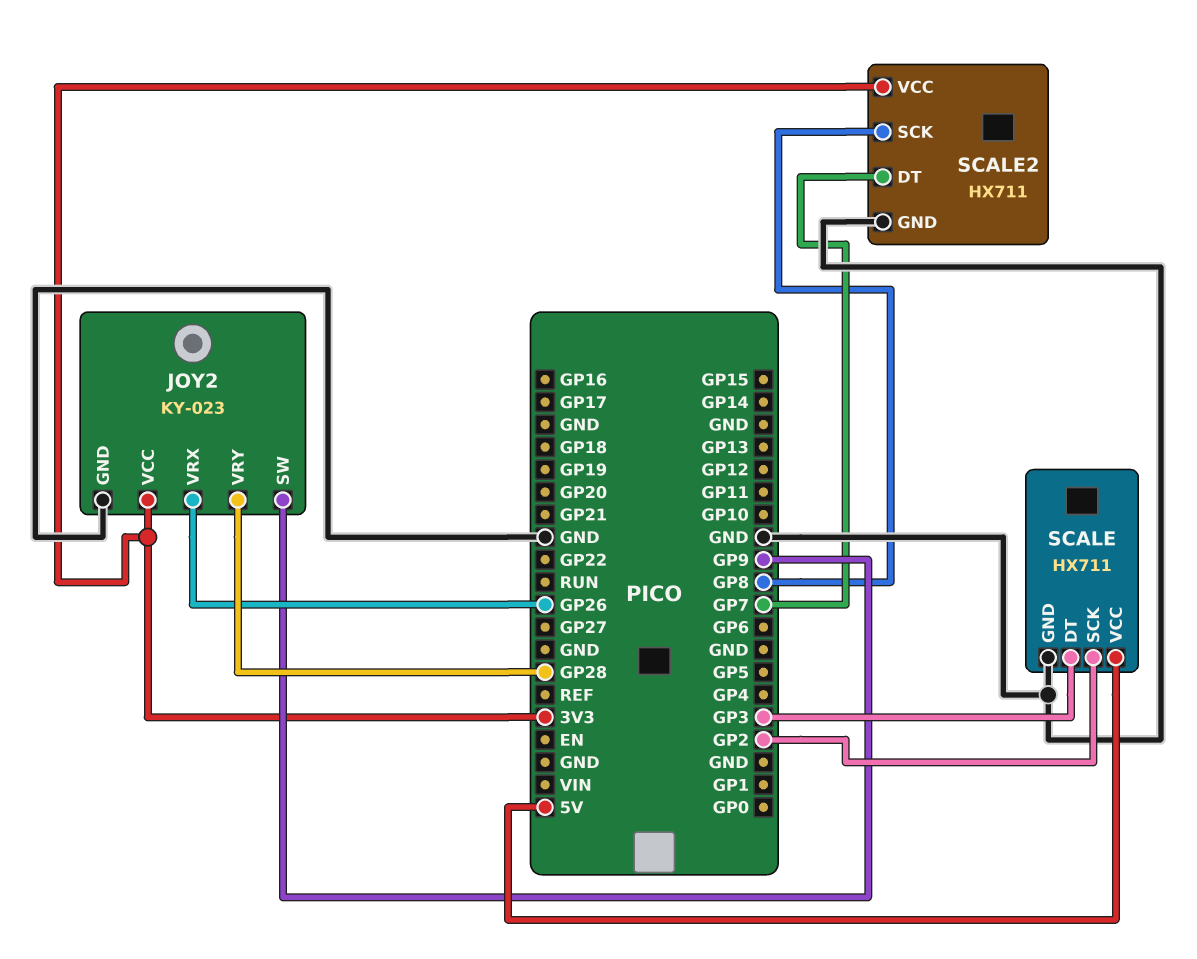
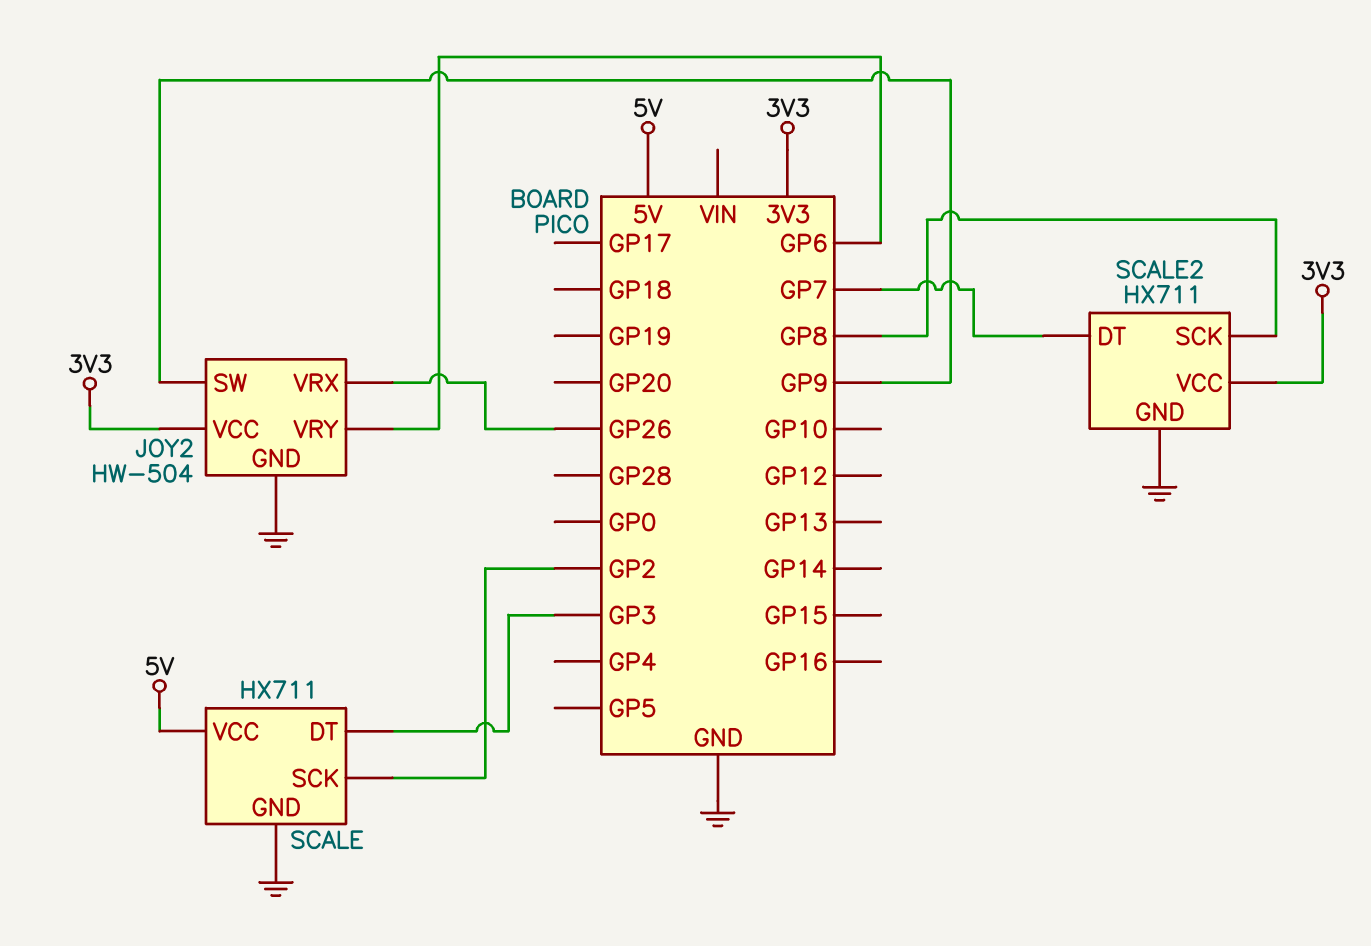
JOY2: KY-023 -> HW-504
JOY2 pin VRY: GP28 -> GP6

